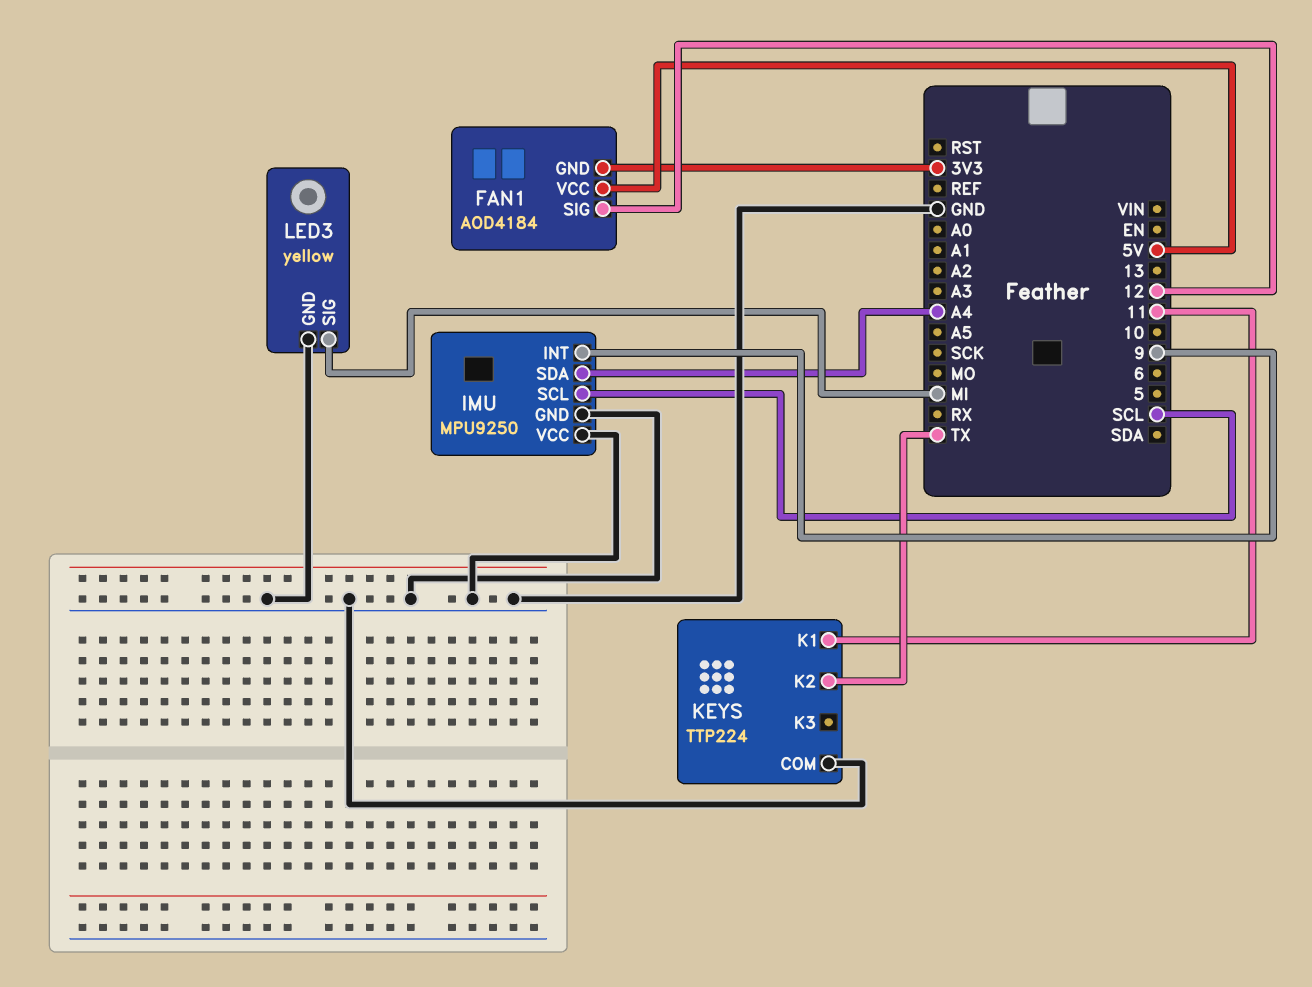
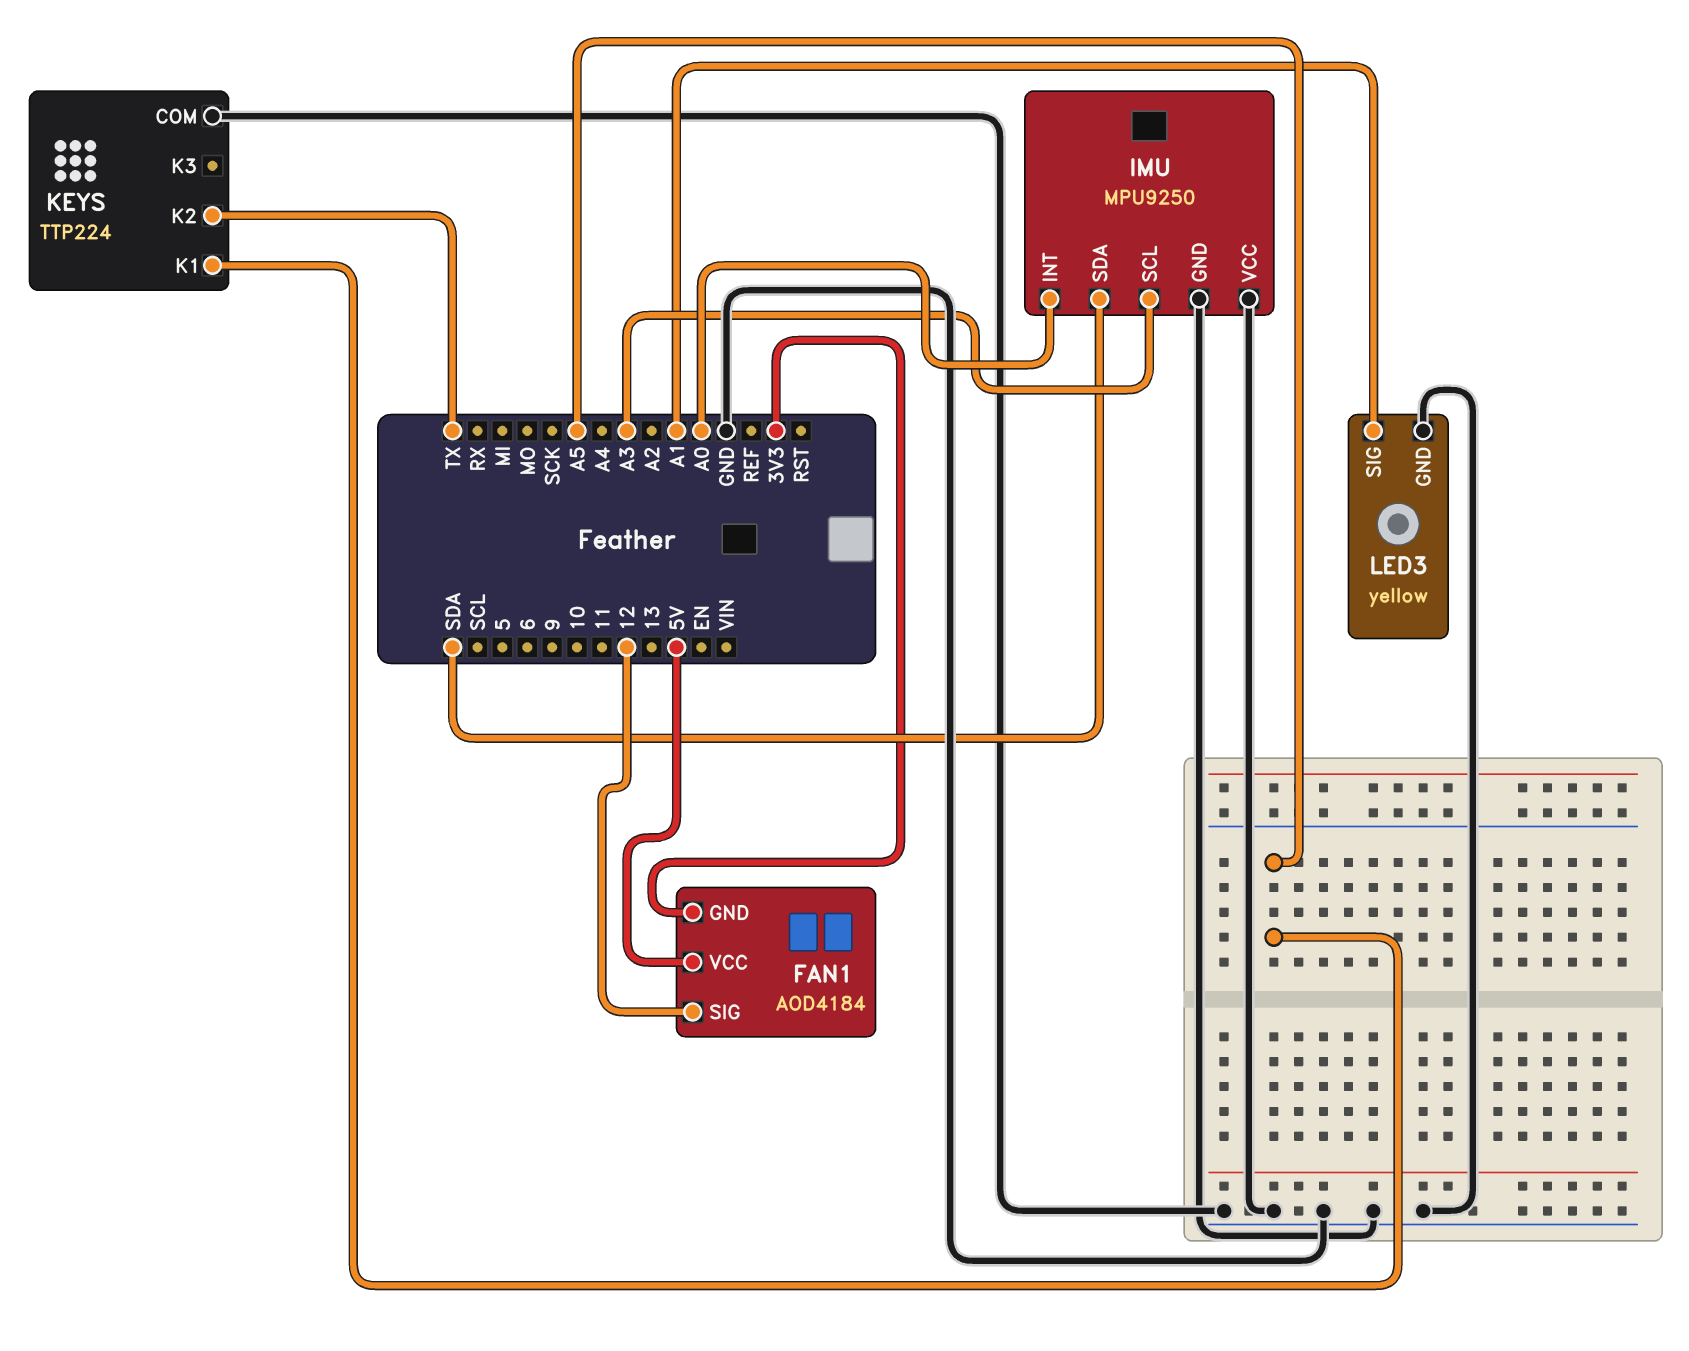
IMU pin INT: 9 -> A0
IMU pin SCL: SCL -> A3
IMU pin SDA: A4 -> SDA
KEYS pin K1: 11 -> A5
LED3 pin SIG: MI -> A1

